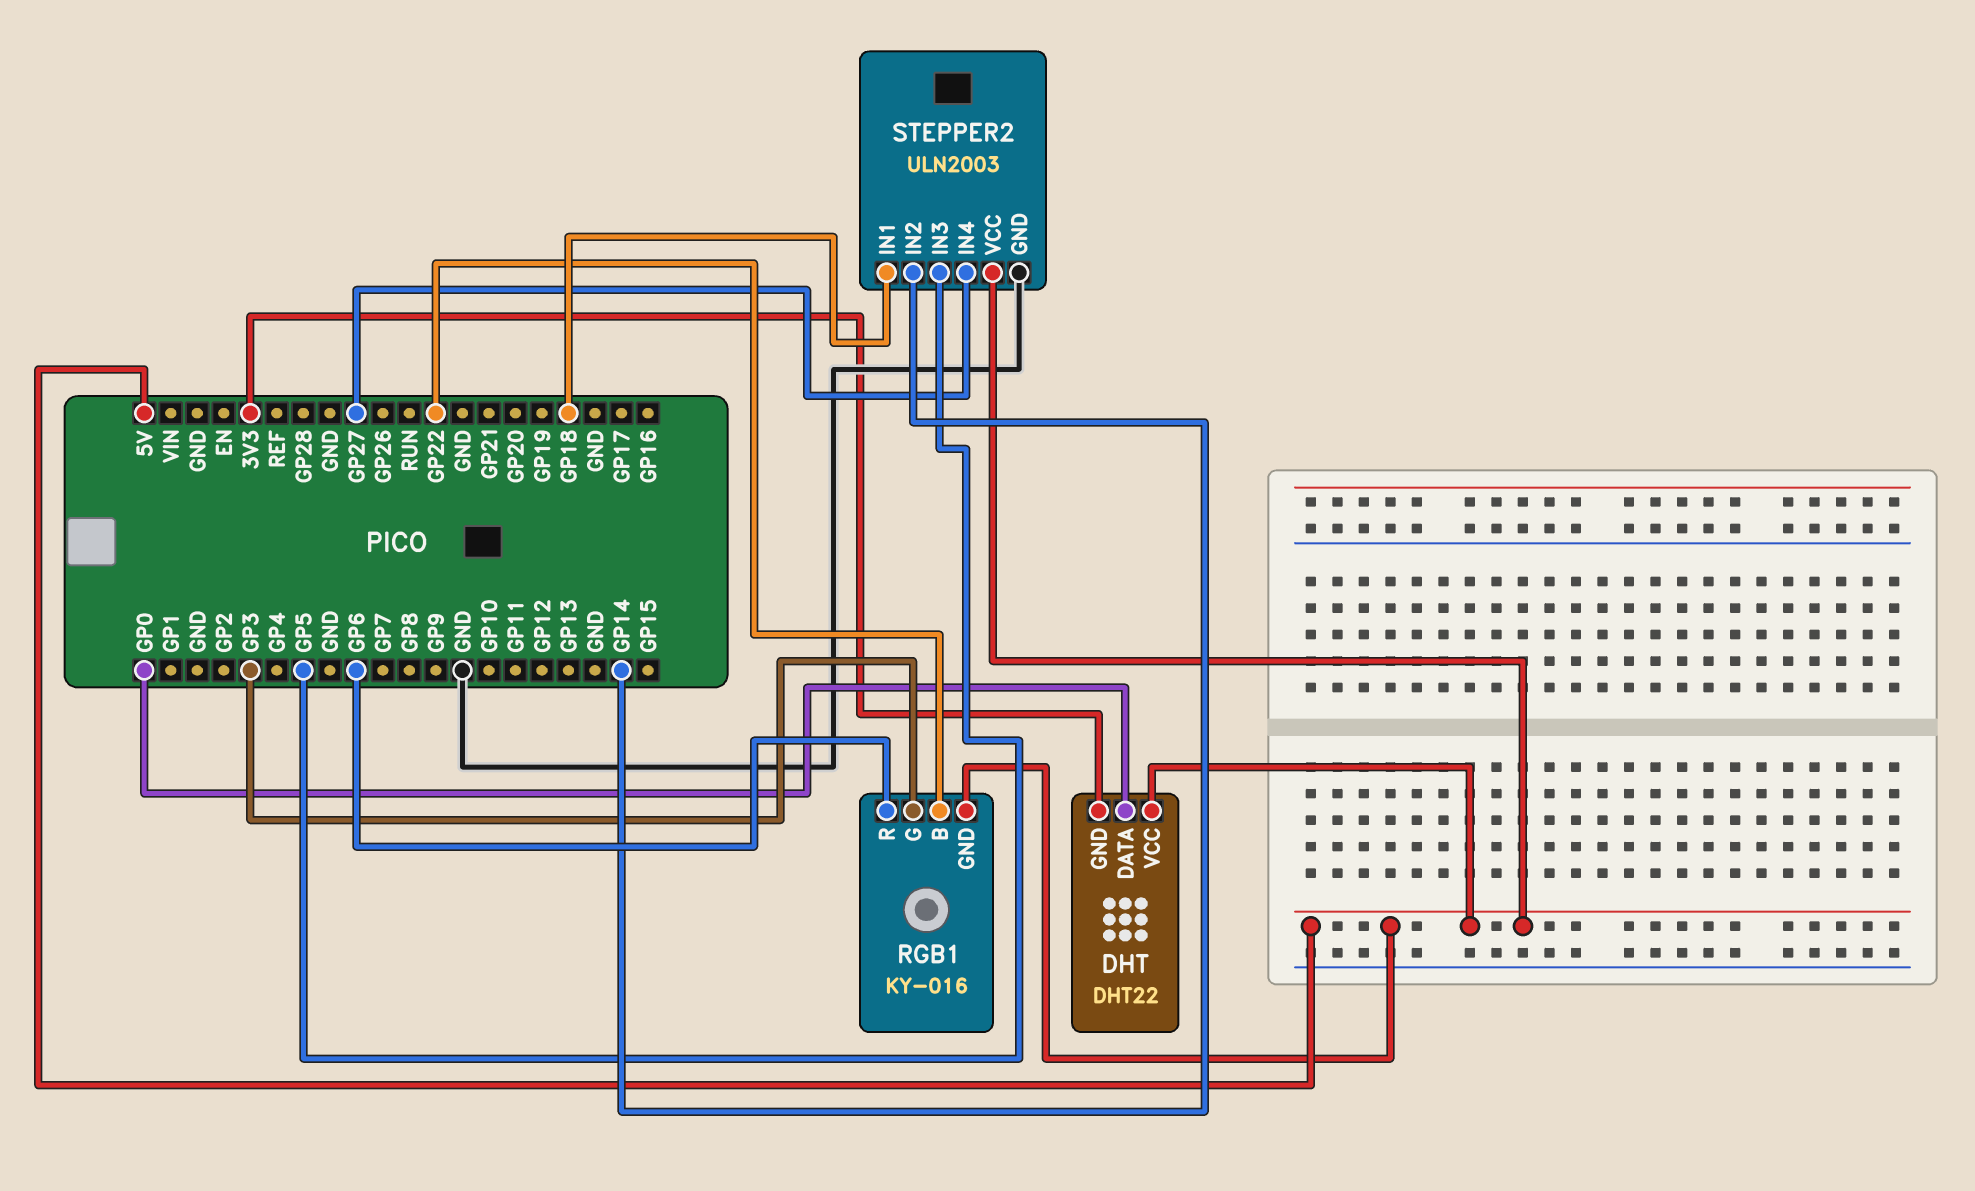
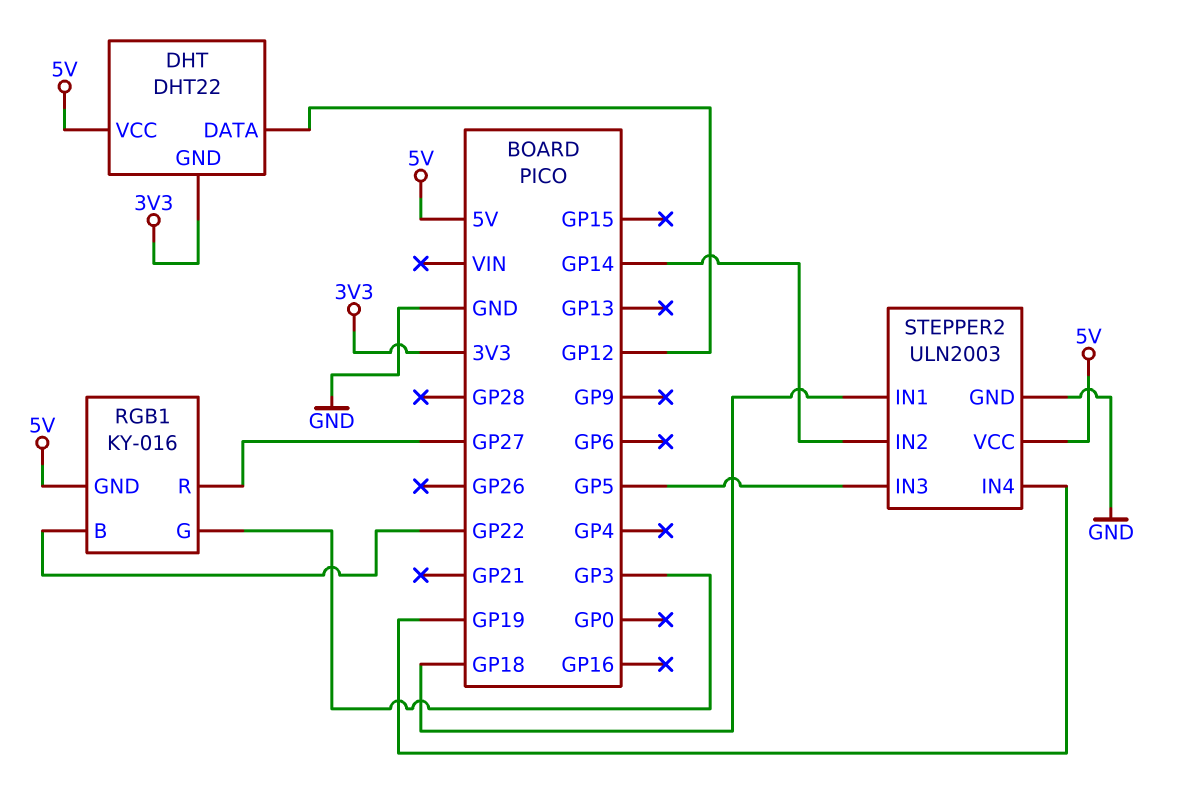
DHT pin DATA: GP0 -> GP12
RGB1 pin R: GP6 -> GP27
STEPPER2 pin IN4: GP27 -> GP19

